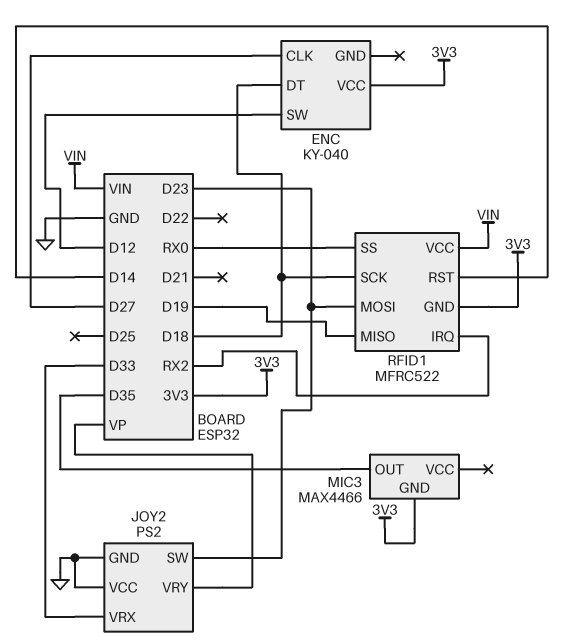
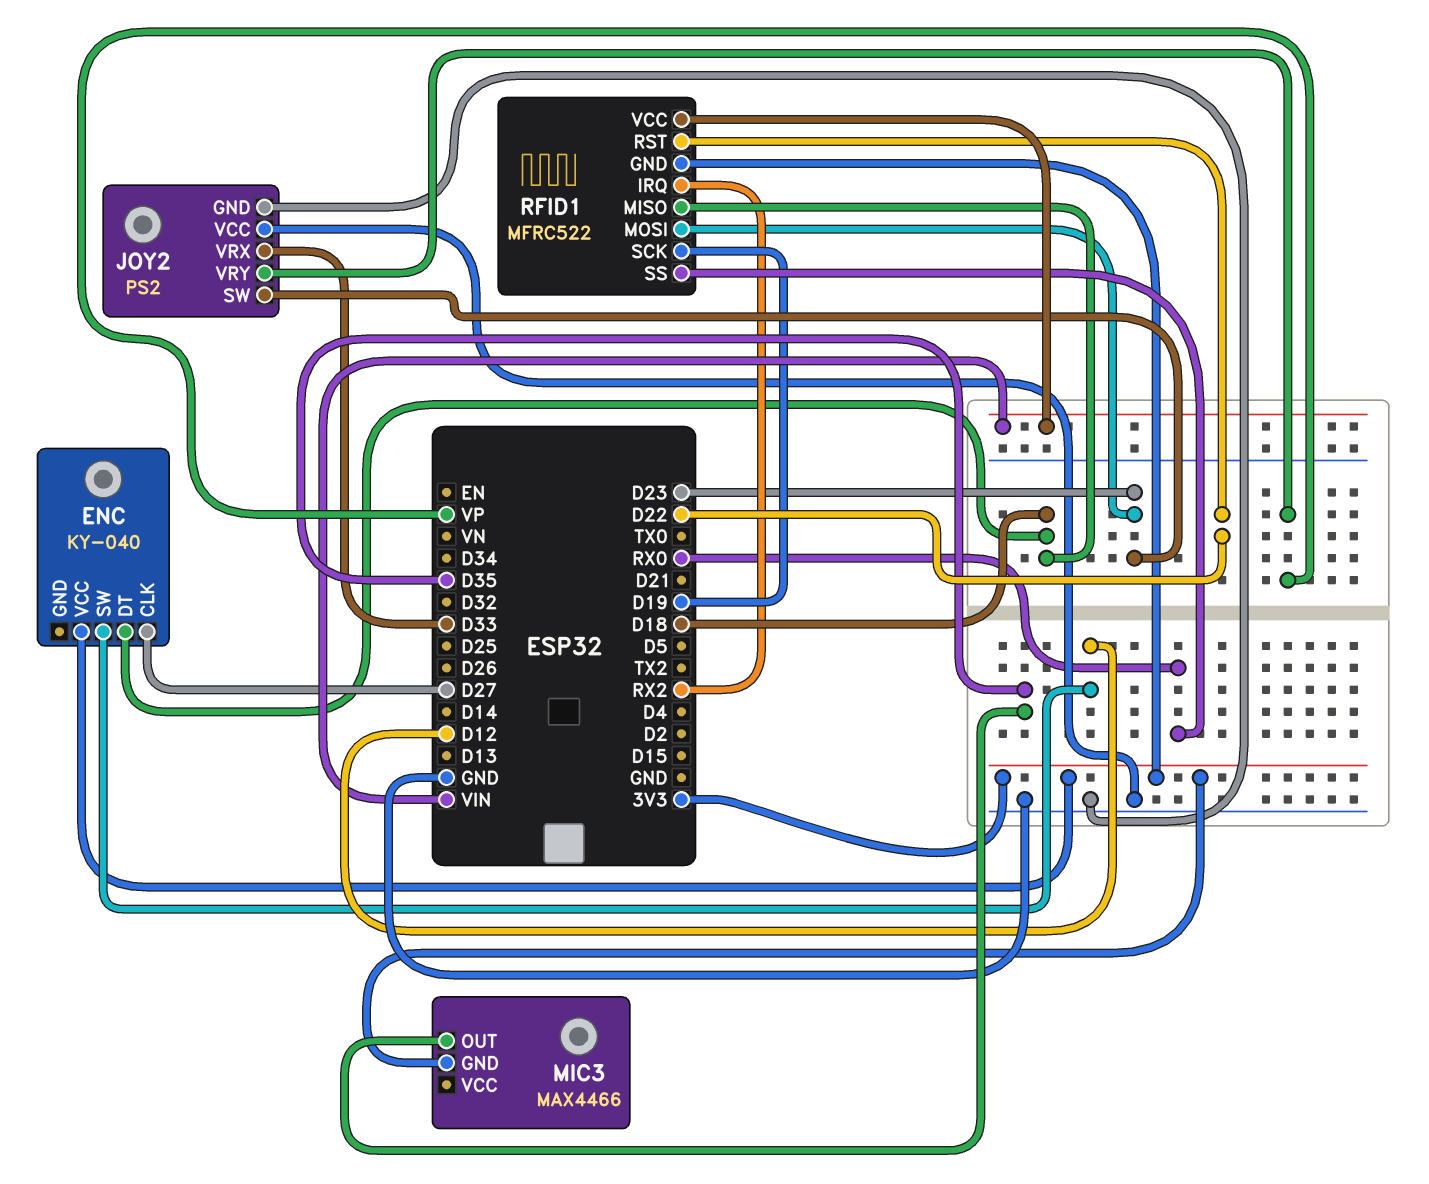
RFID1 pin MISO: D19 -> D18
RFID1 pin RST: D14 -> D22
RFID1 pin SCK: D18 -> D19

